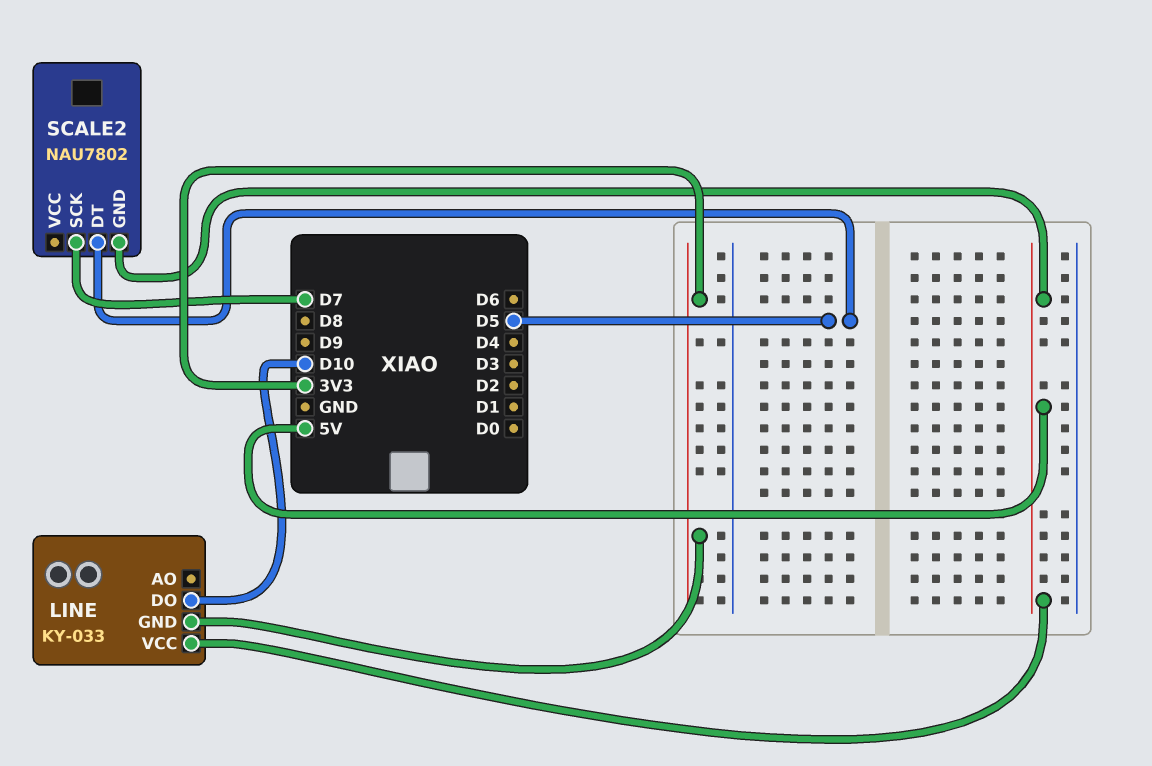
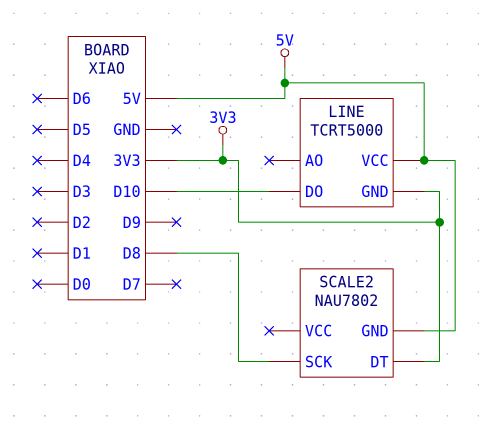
LINE: KY-033 -> TCRT5000
SCALE2 pin DT: D5 -> 3V3
SCALE2 pin SCK: D7 -> D8

